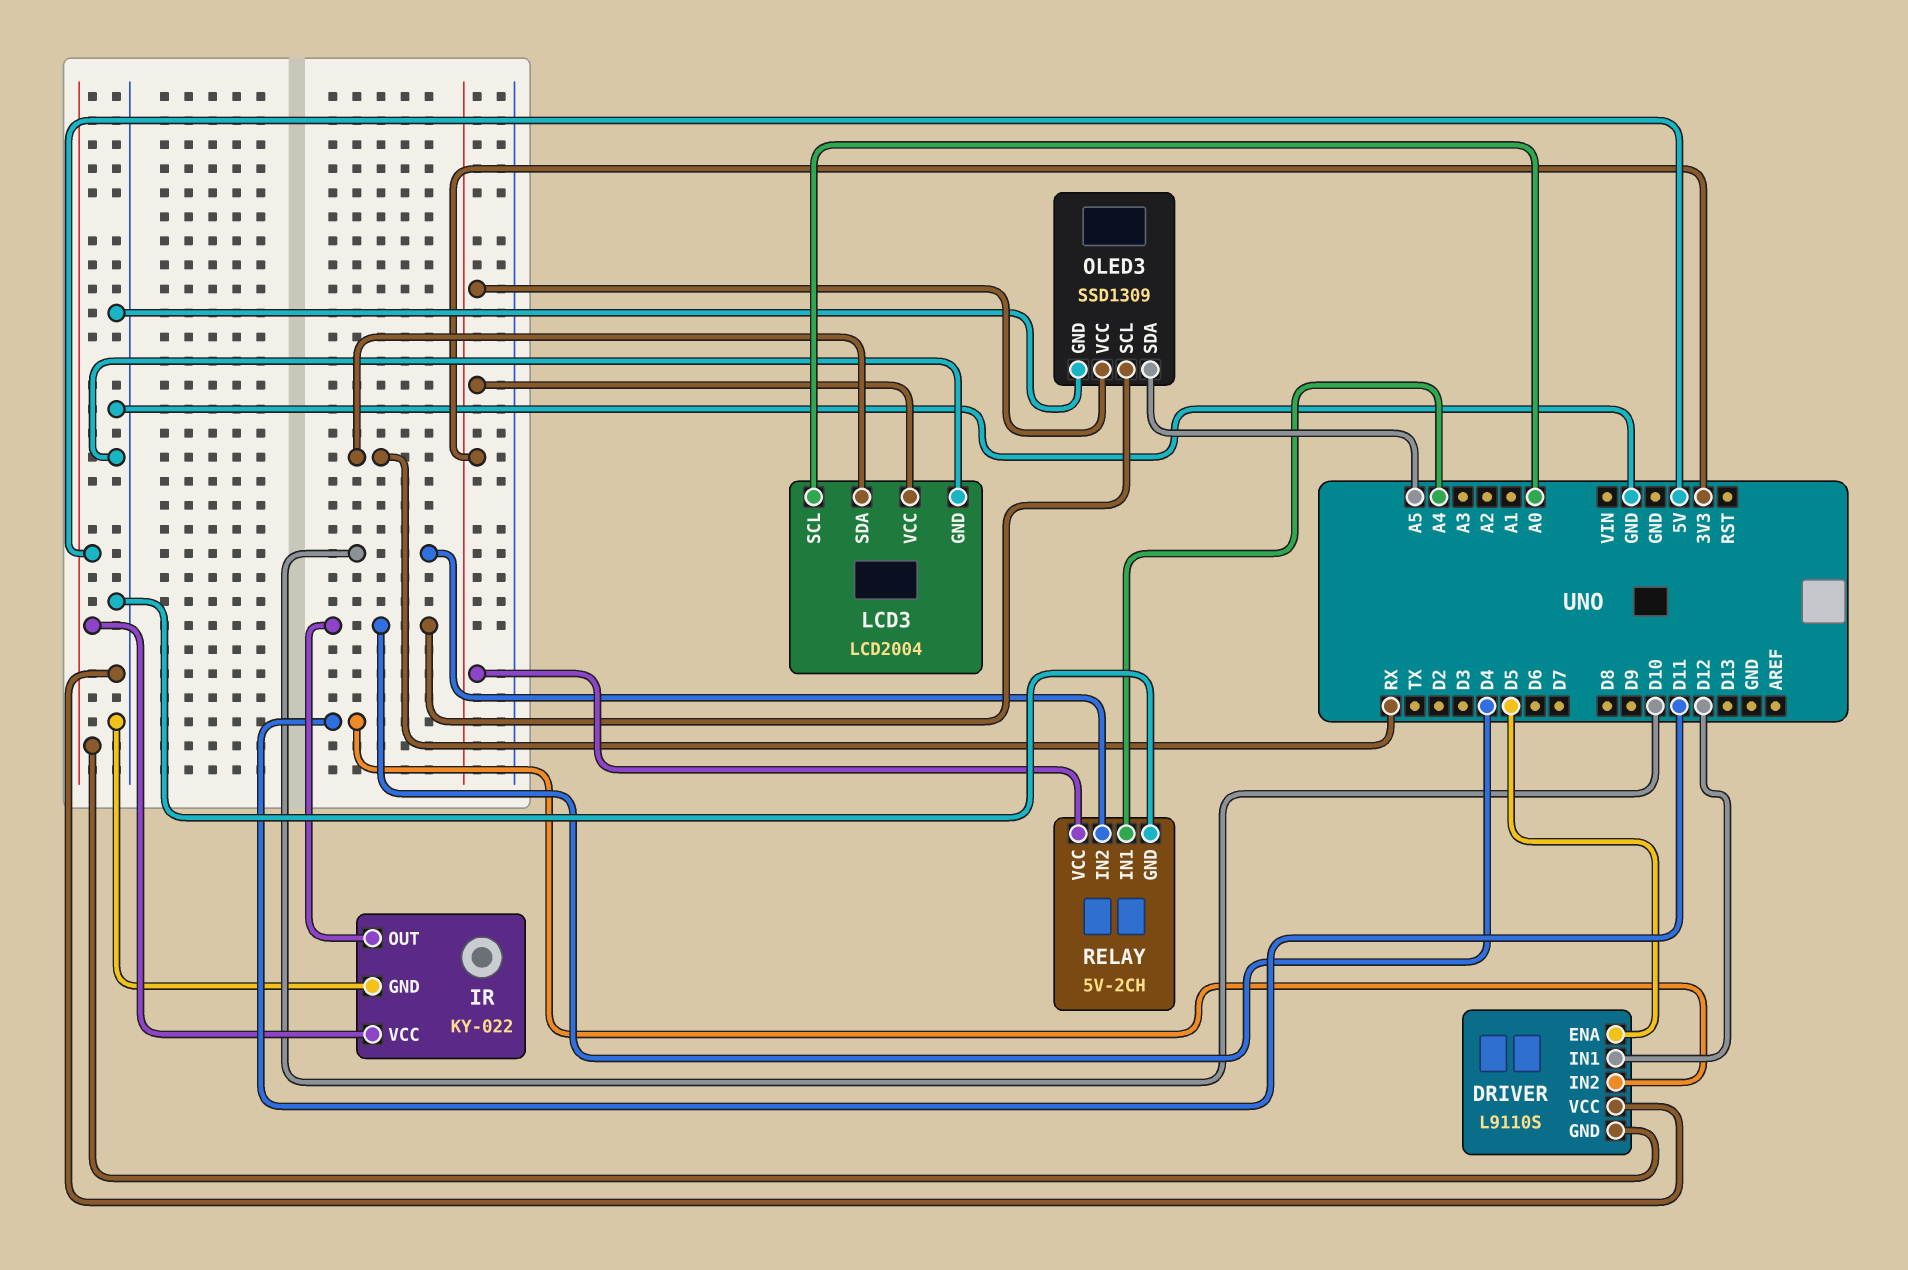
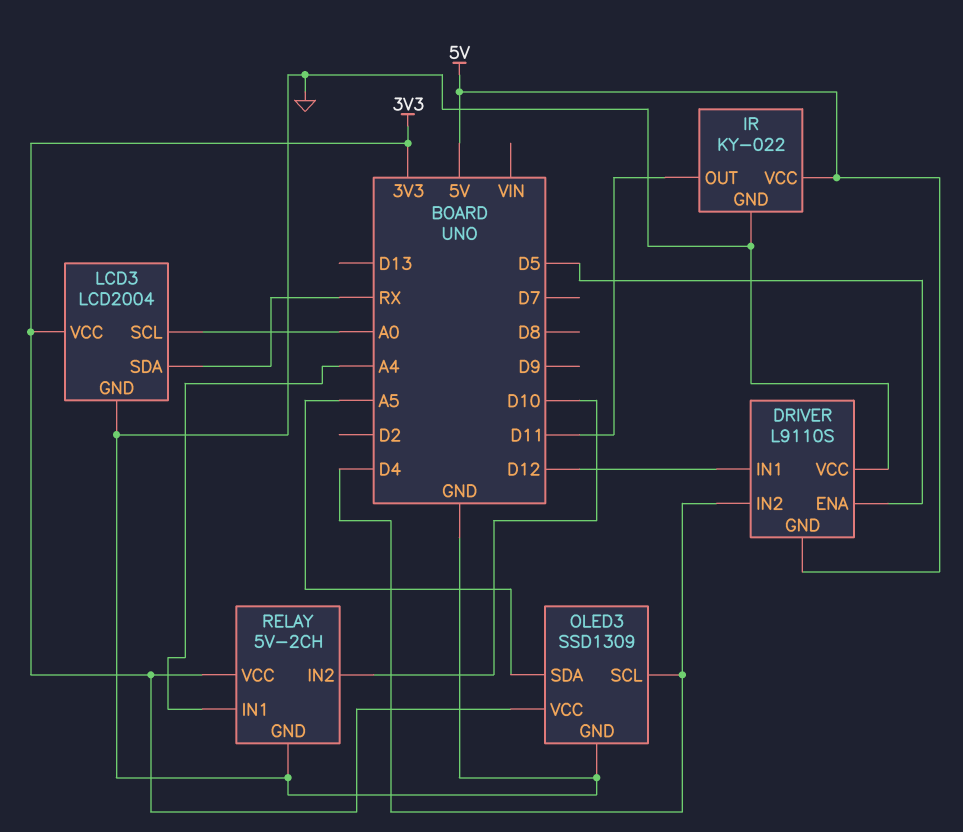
DRIVER pin IN2: D11 -> D4
IR pin OUT: D4 -> D11

